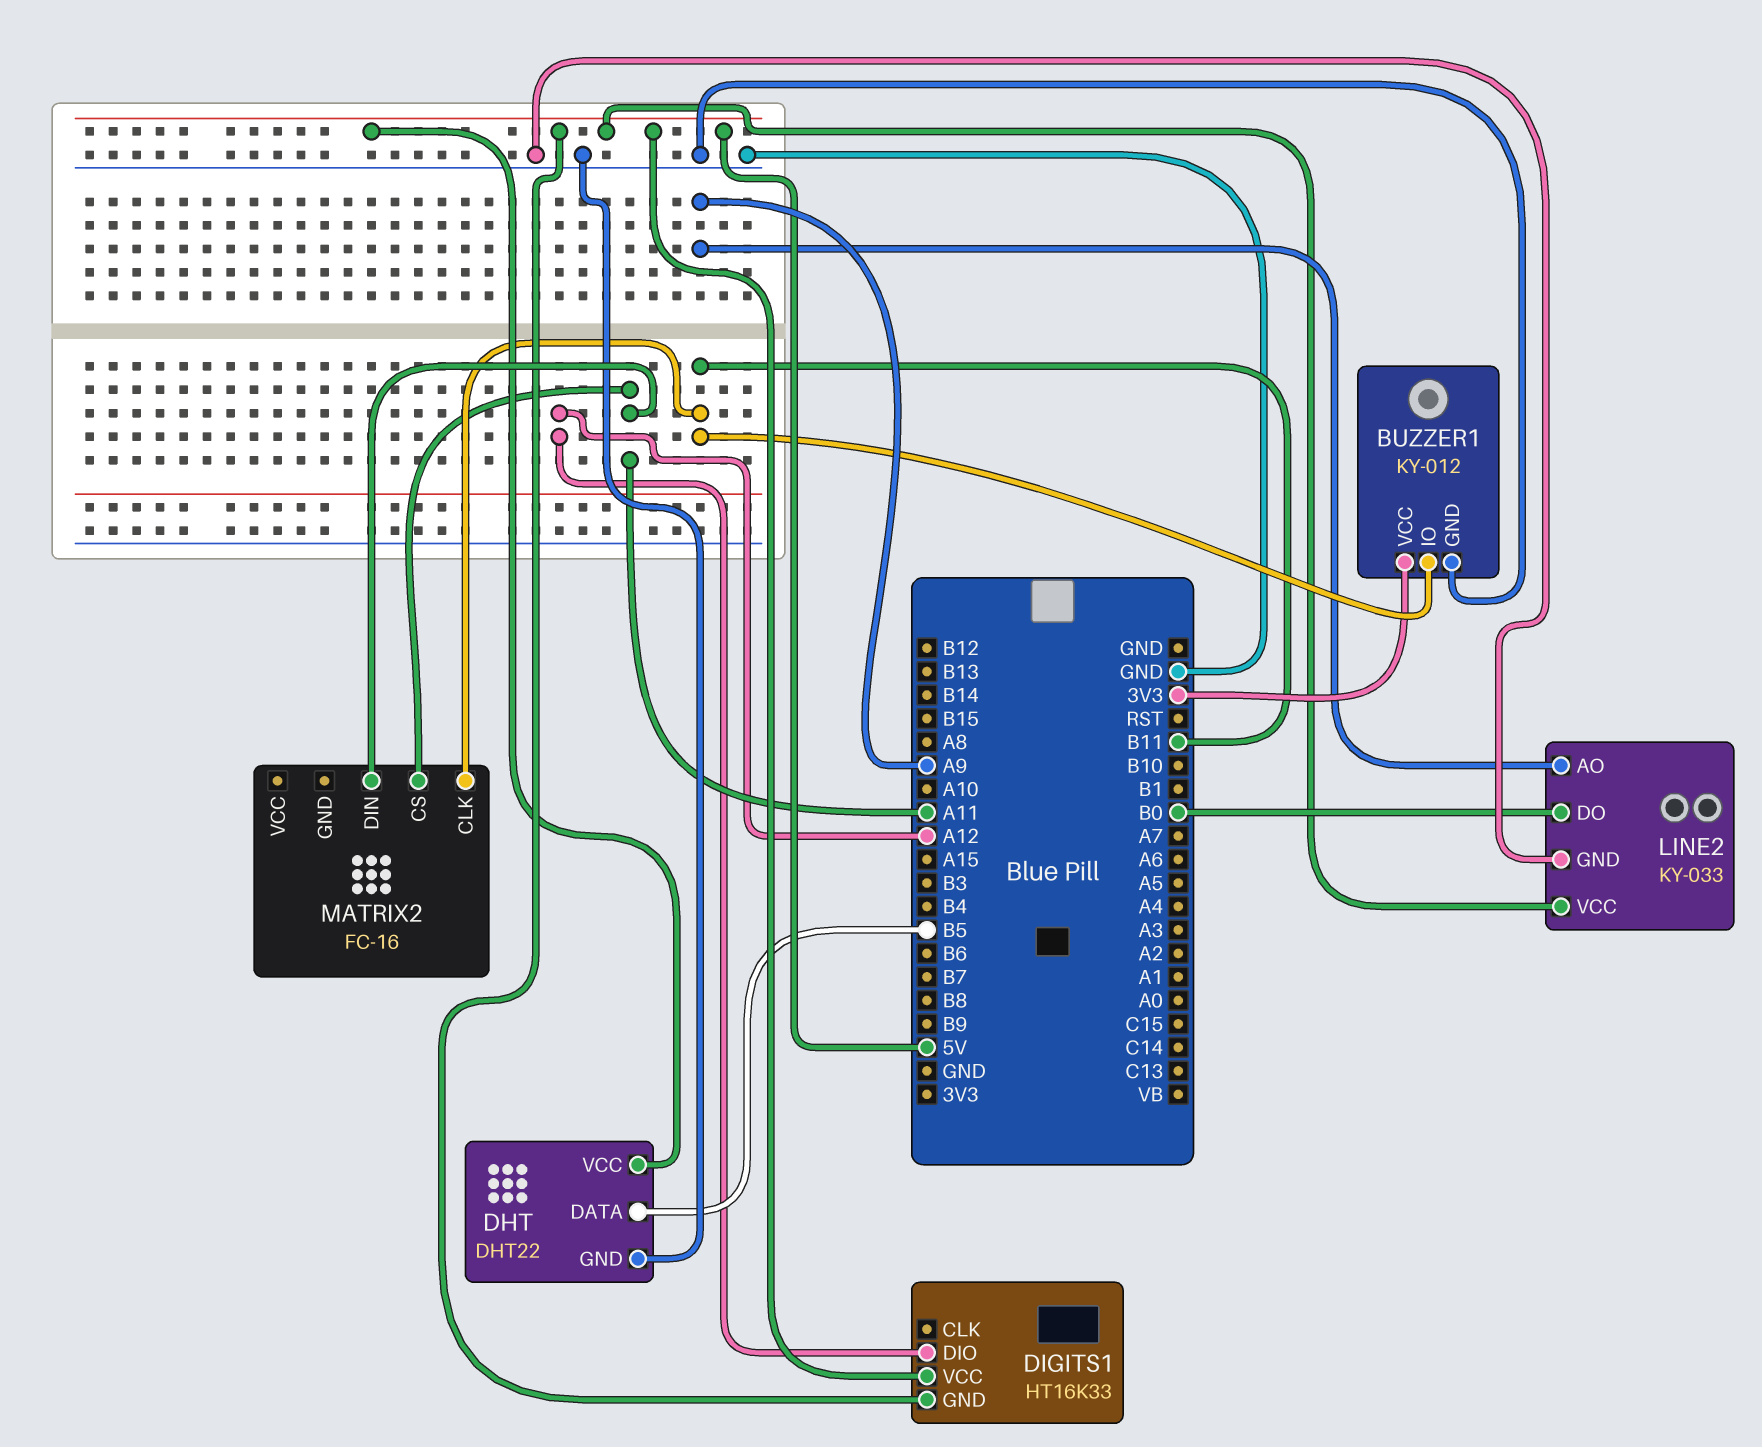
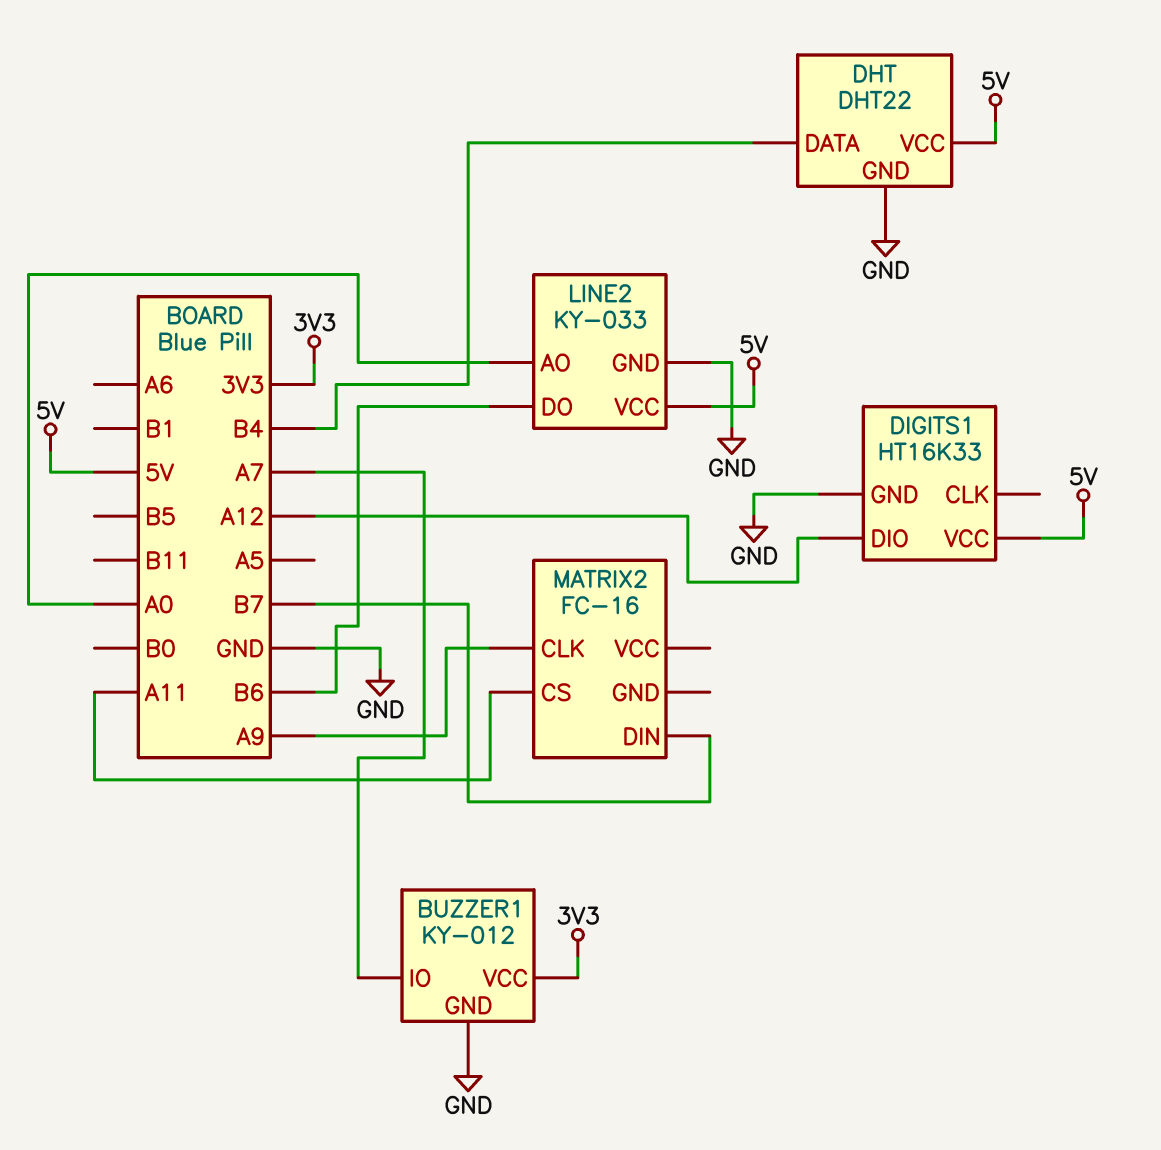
BUZZER1 pin IO: B11 -> A7
DHT pin DATA: B5 -> B4
DIGITS1 pin GND: 5V -> GND
LINE2 pin AO: A9 -> A0
LINE2 pin DO: B0 -> B6
MATRIX2 pin CLK: B11 -> A9
MATRIX2 pin DIN: A11 -> B7

